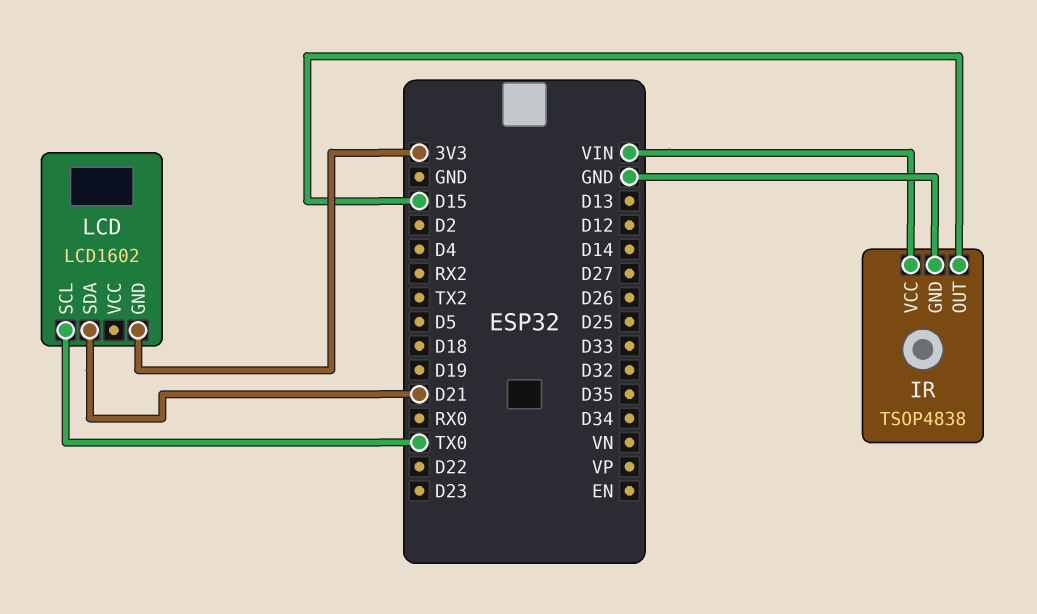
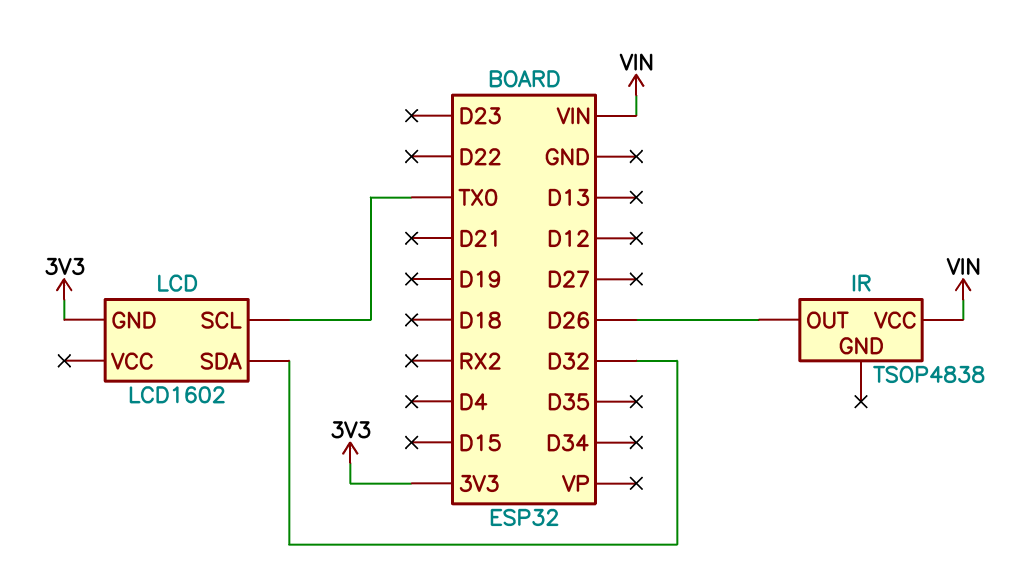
IR pin GND: GND -> none
IR pin OUT: D15 -> D26
LCD pin SDA: D21 -> D32

